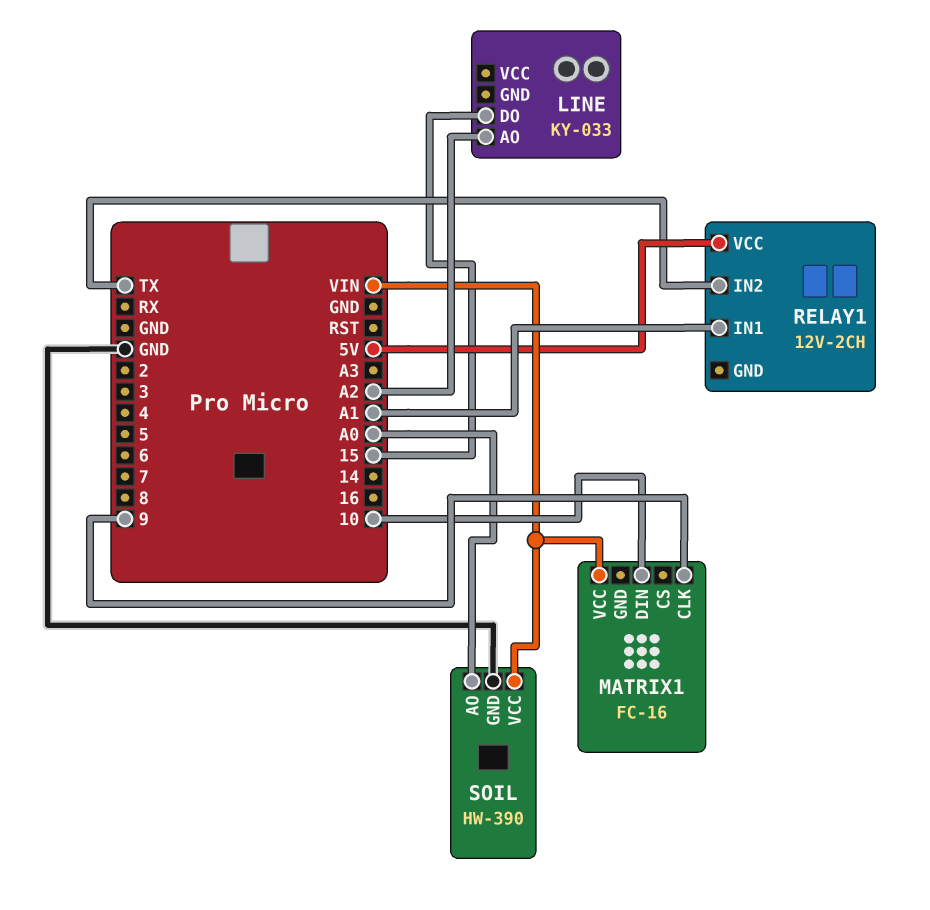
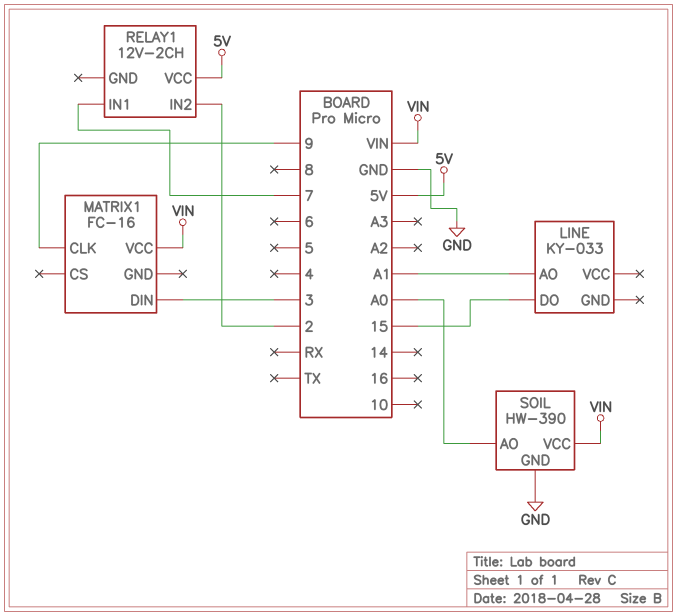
LINE pin AO: A2 -> A1
MATRIX1 pin DIN: 10 -> 3
RELAY1 pin IN1: A1 -> 7
RELAY1 pin IN2: TX -> 2

